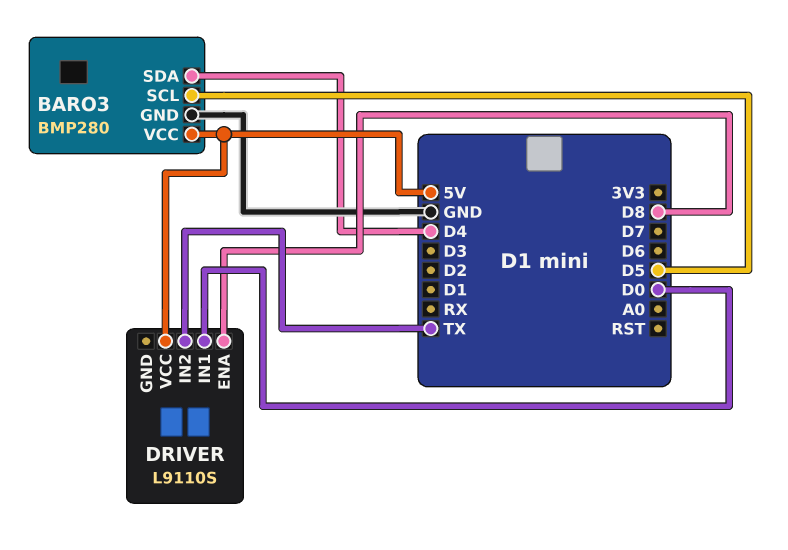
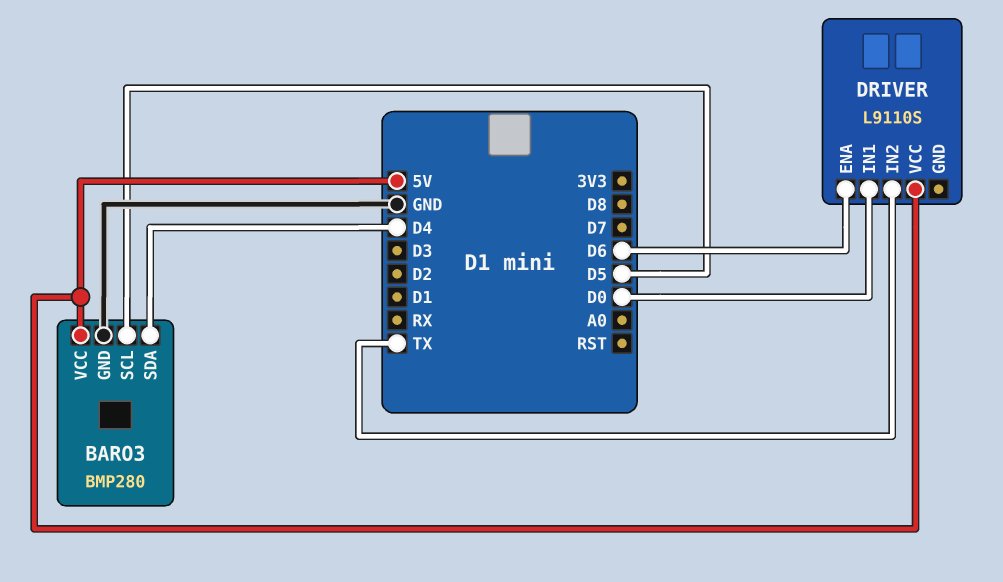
DRIVER pin ENA: D8 -> D6

